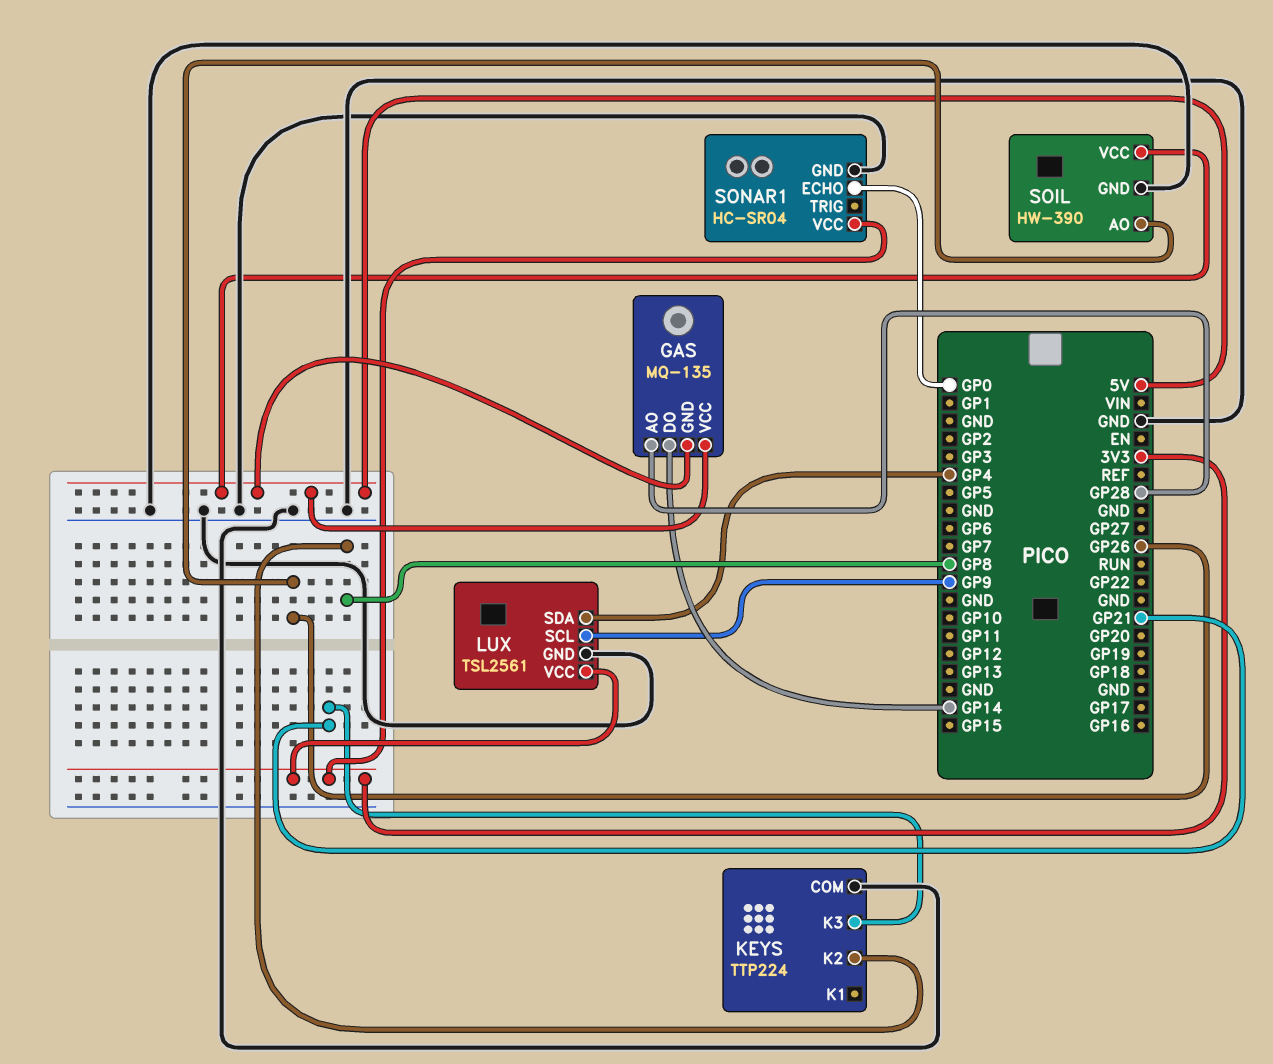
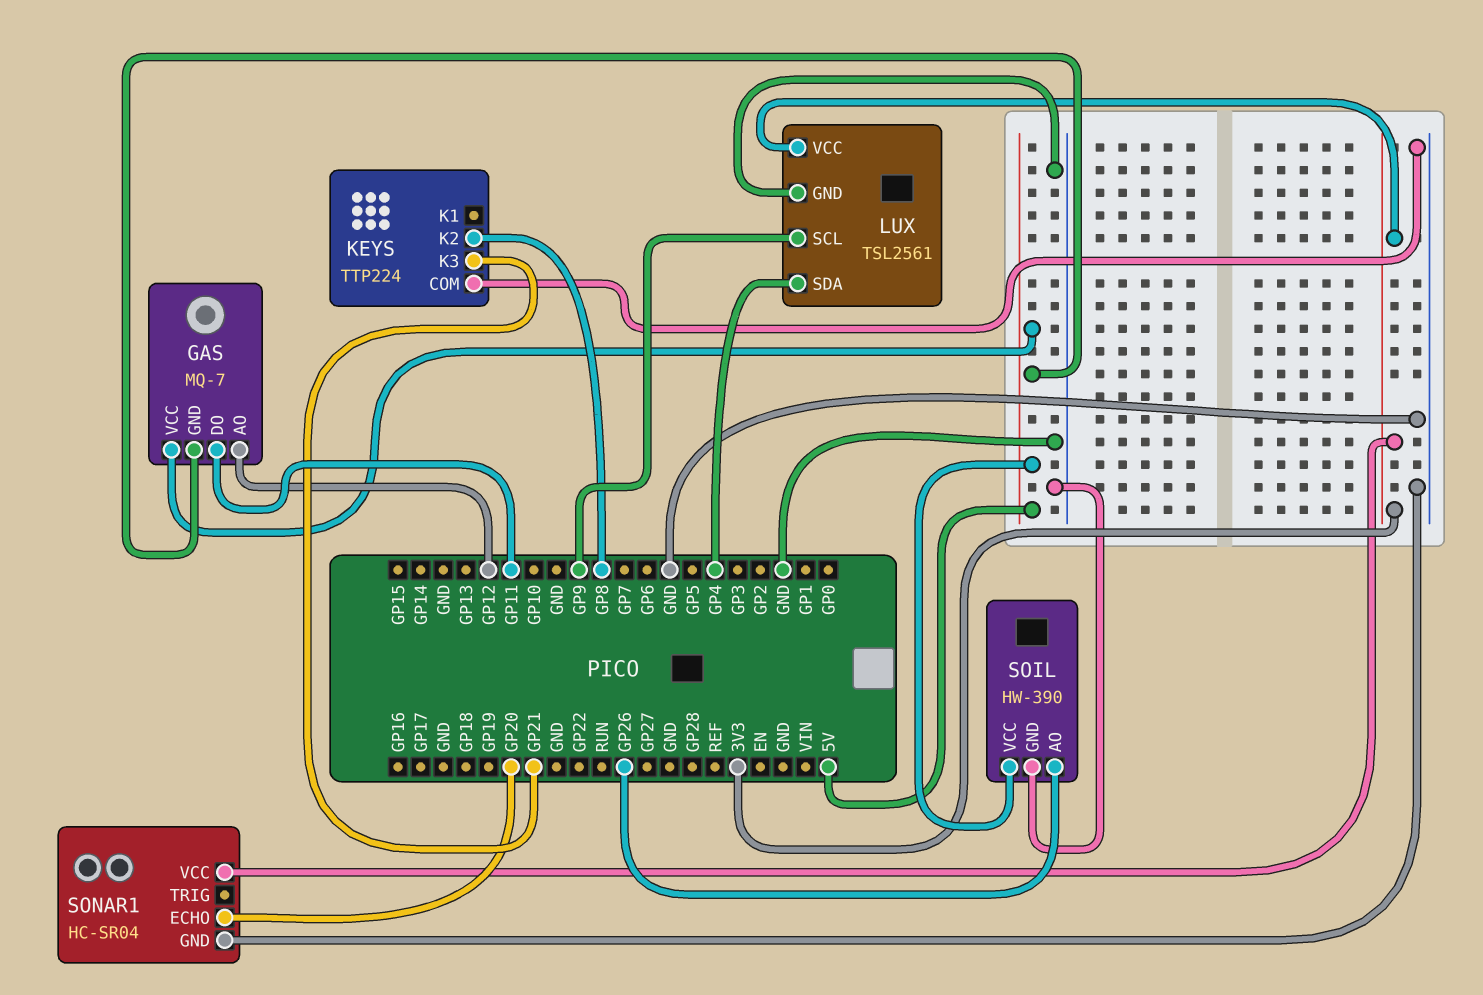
GAS: MQ-135 -> MQ-7
GAS pin AO: GP28 -> GP12
GAS pin DO: GP14 -> GP11
SONAR1 pin ECHO: GP0 -> GP20

